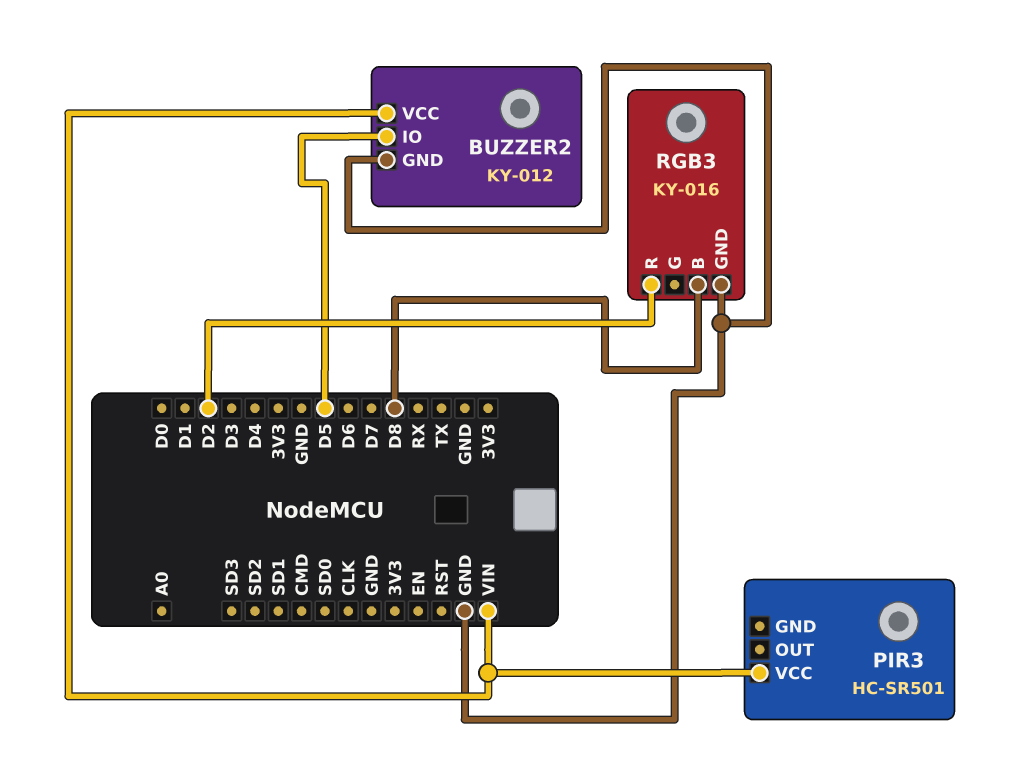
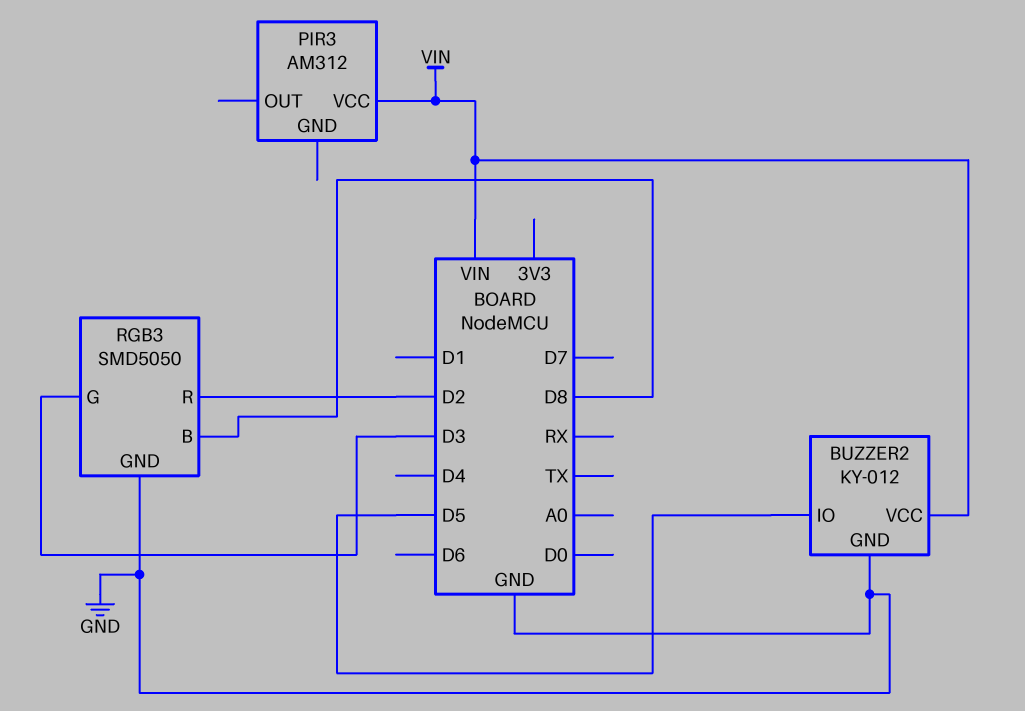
PIR3: HC-SR501 -> AM312
RGB3: KY-016 -> SMD5050
RGB3 pin G: none -> D3

